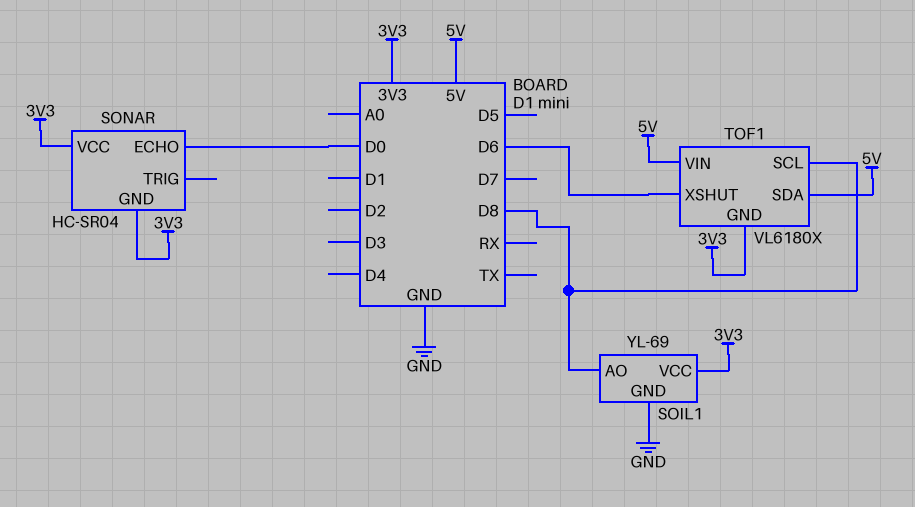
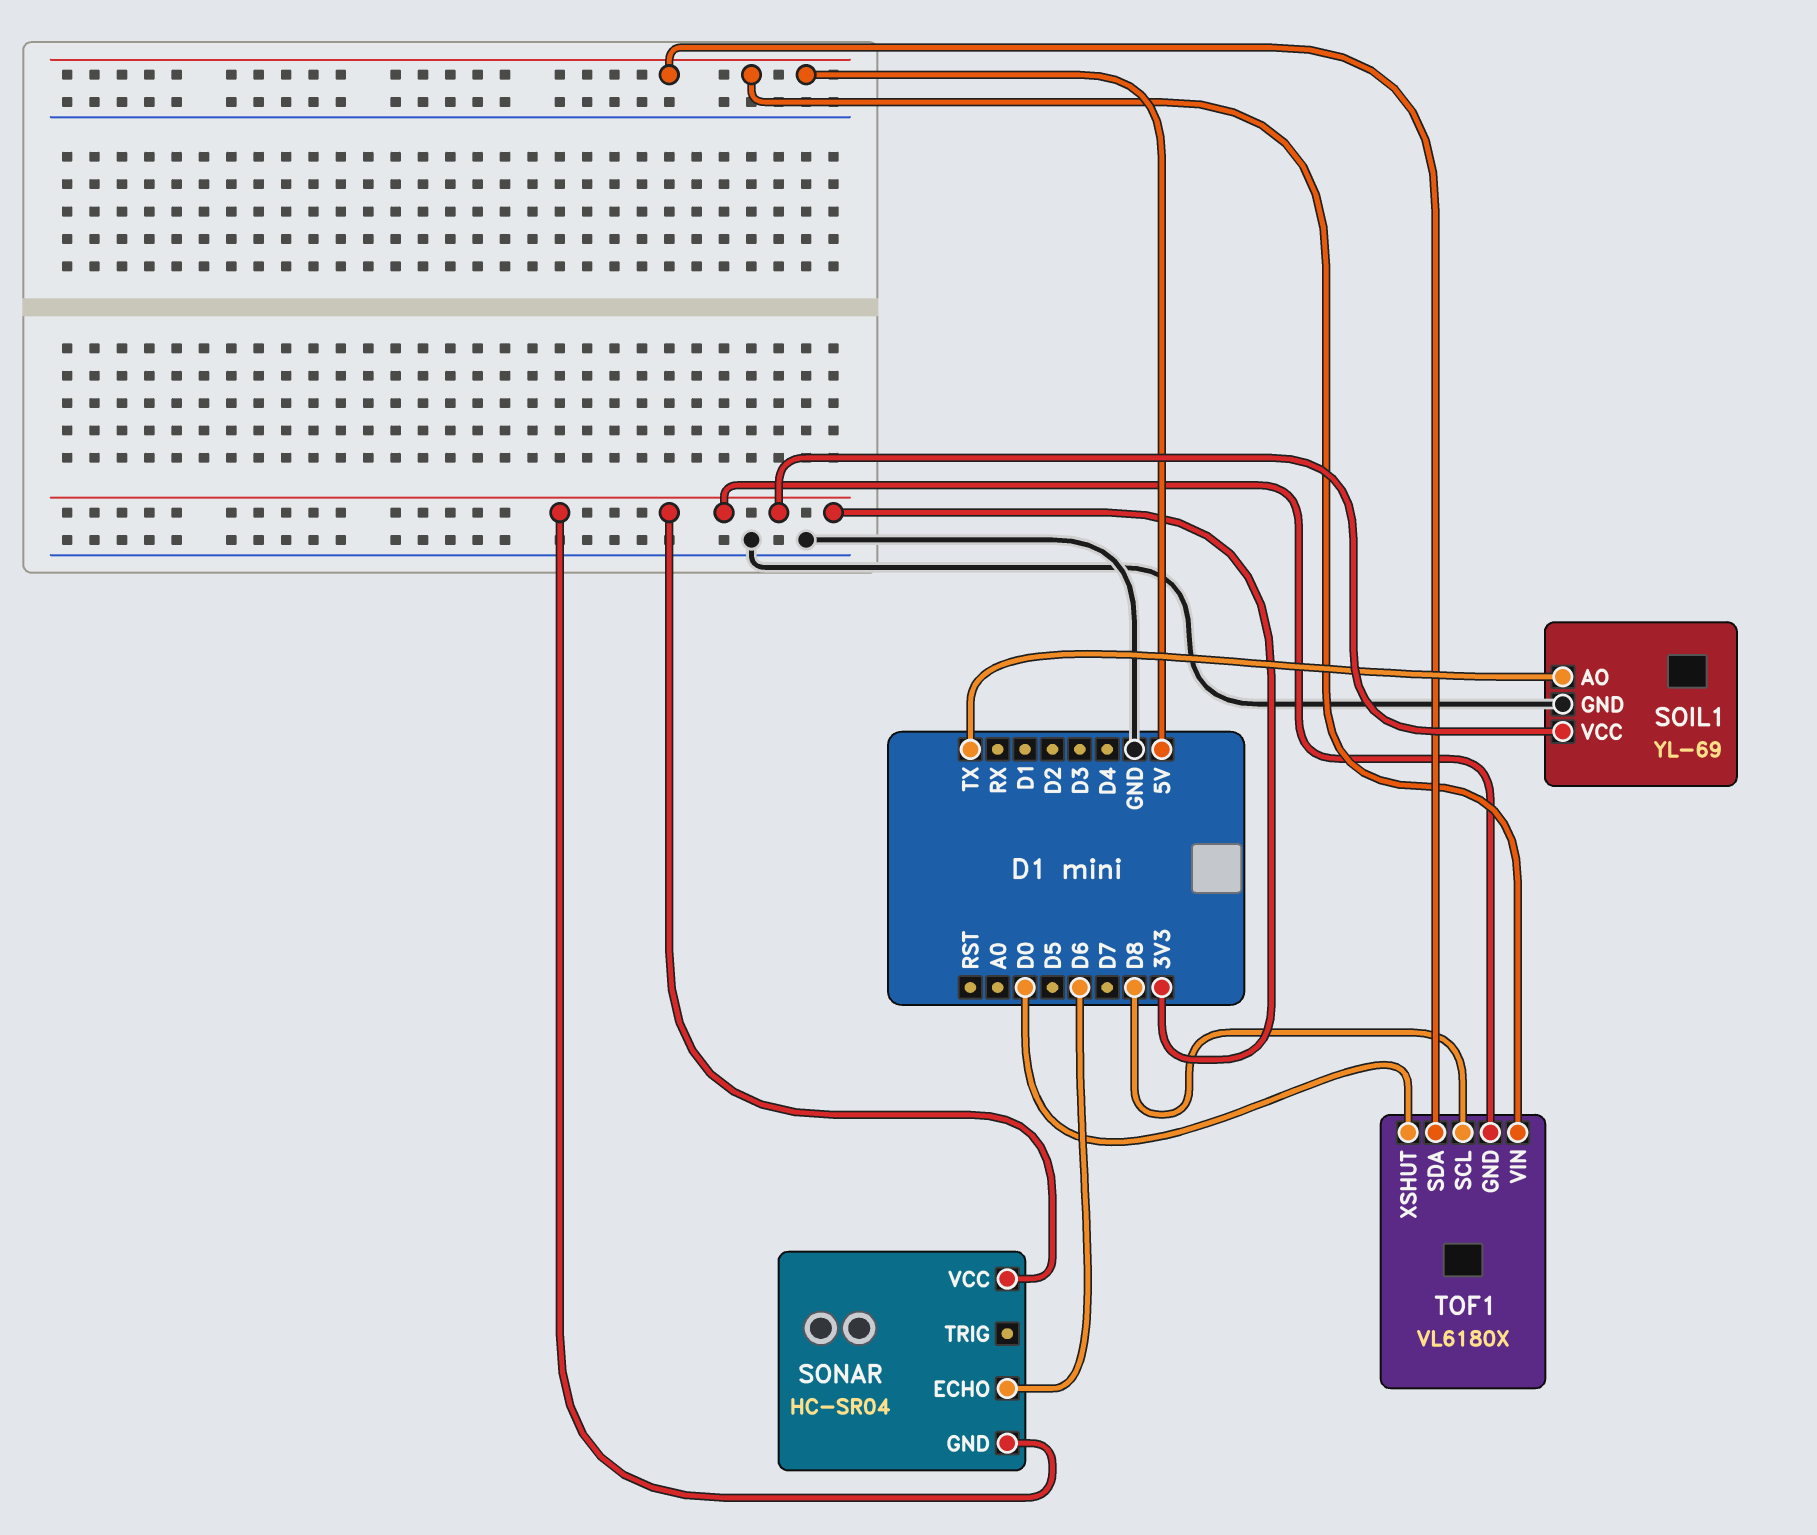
SOIL1 pin AO: D8 -> TX
SONAR pin ECHO: D0 -> D6
TOF1 pin XSHUT: D6 -> D0

